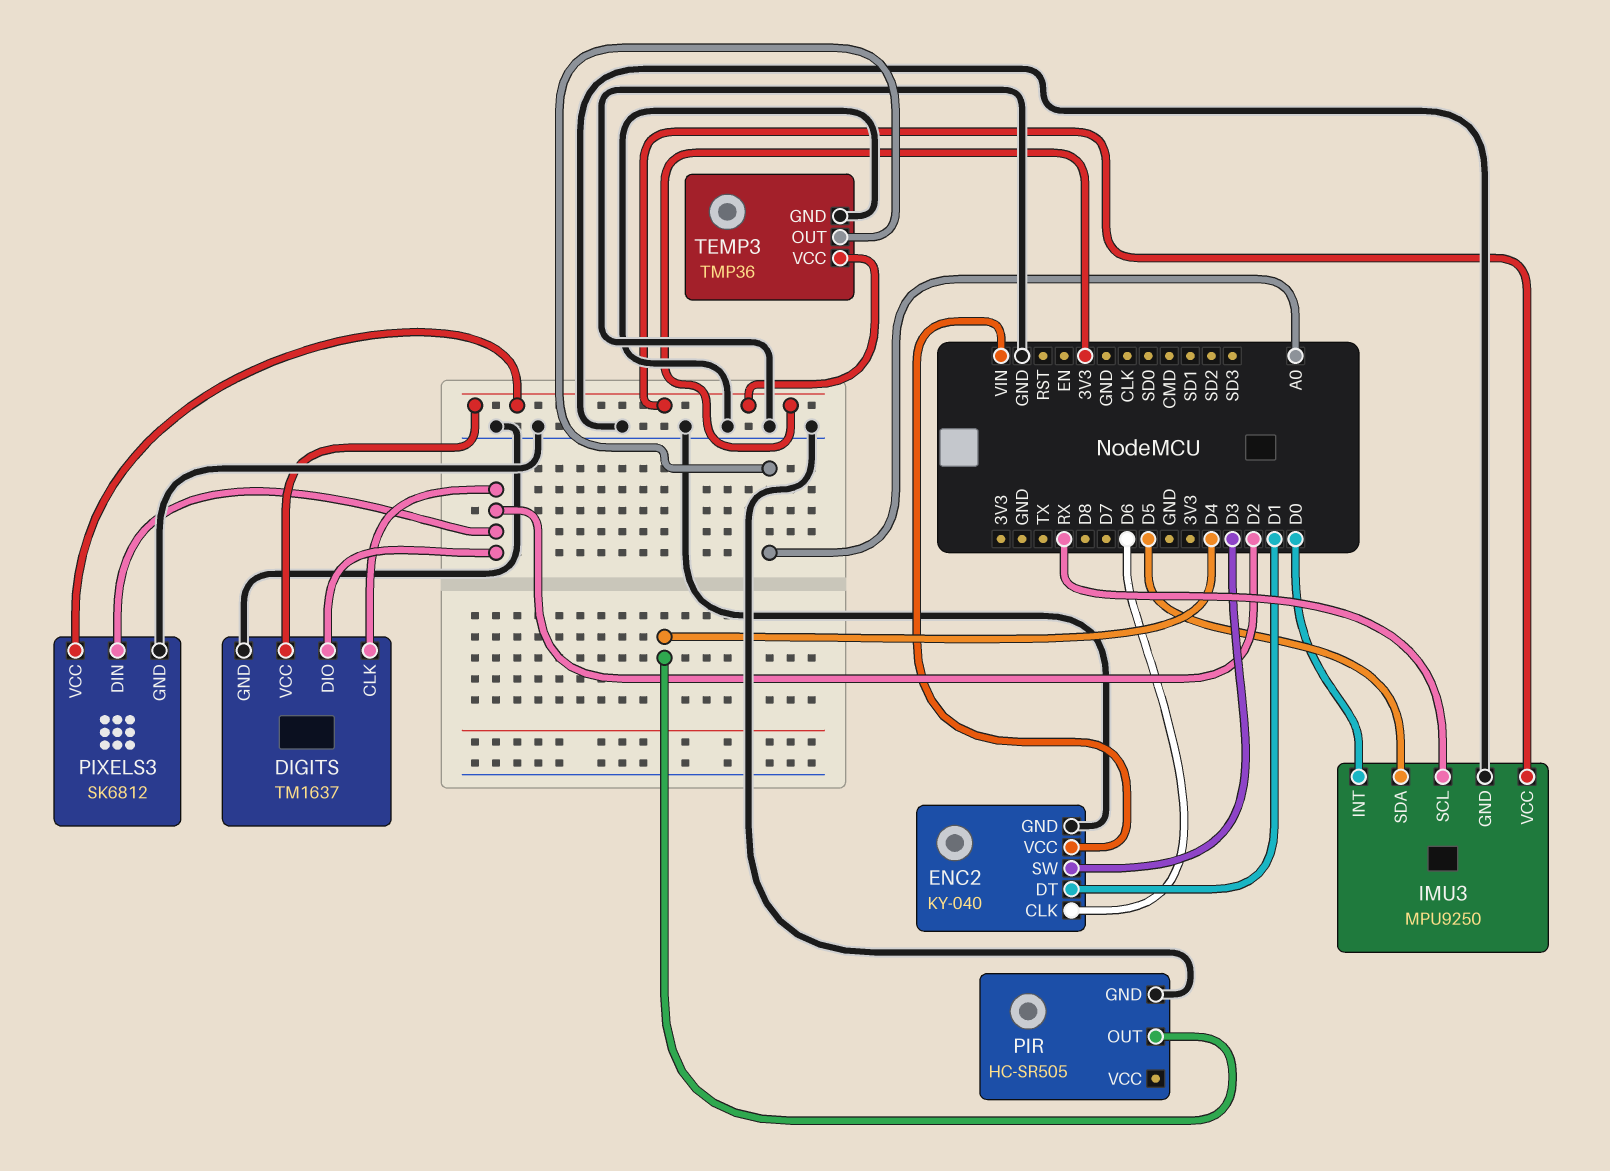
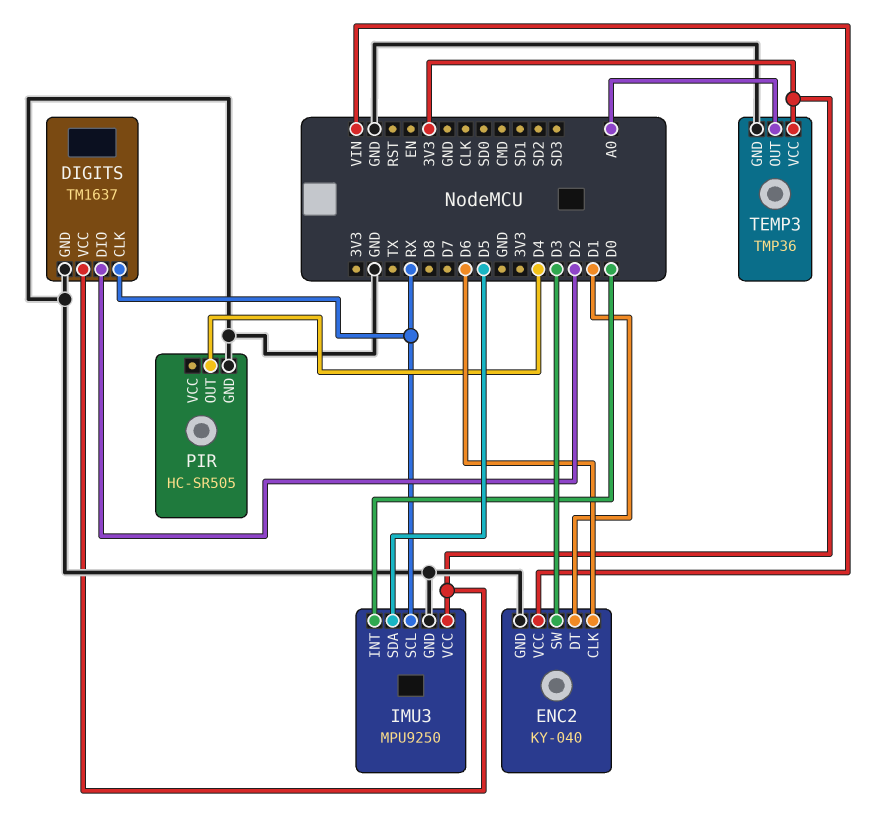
DIGITS pin CLK: D2 -> RX
PIXELS3: SK6812 -> none
PIXELS3 pin DIN: D2 -> none
PIXELS3 pin GND: GND -> none
PIXELS3 pin VCC: 3V3 -> none

